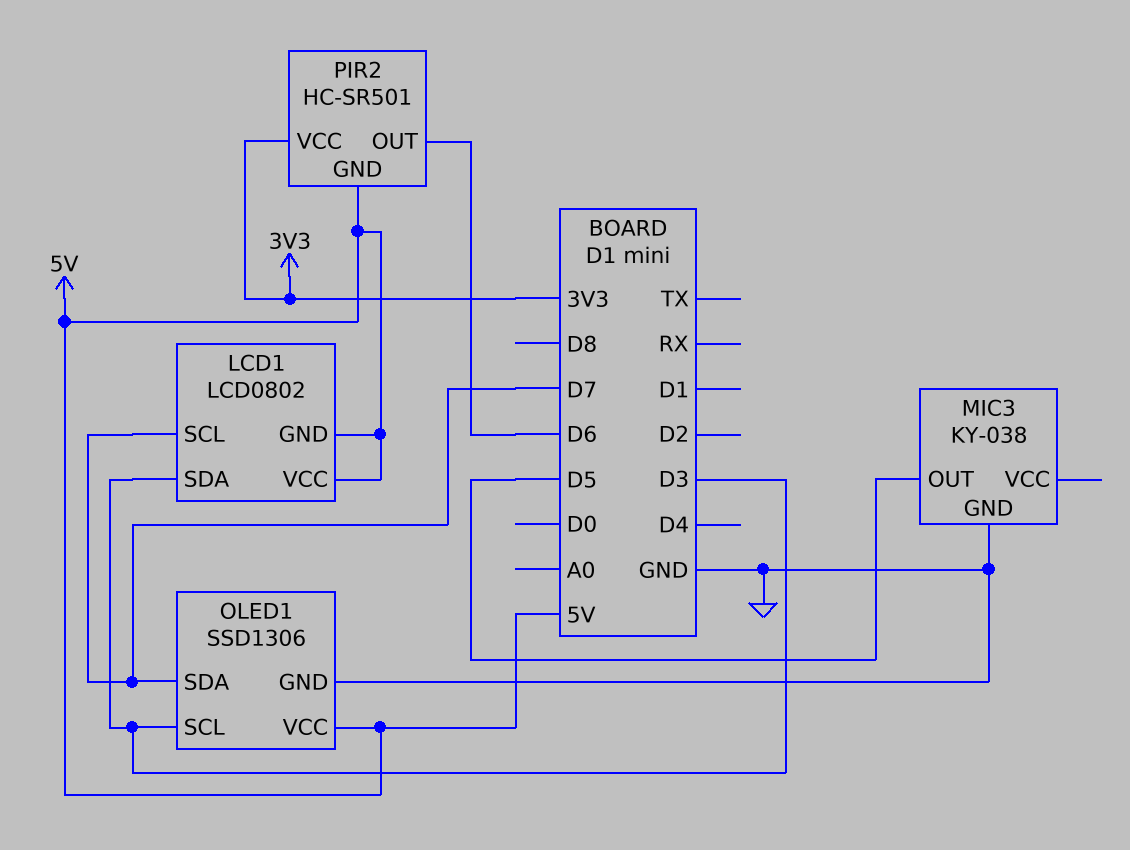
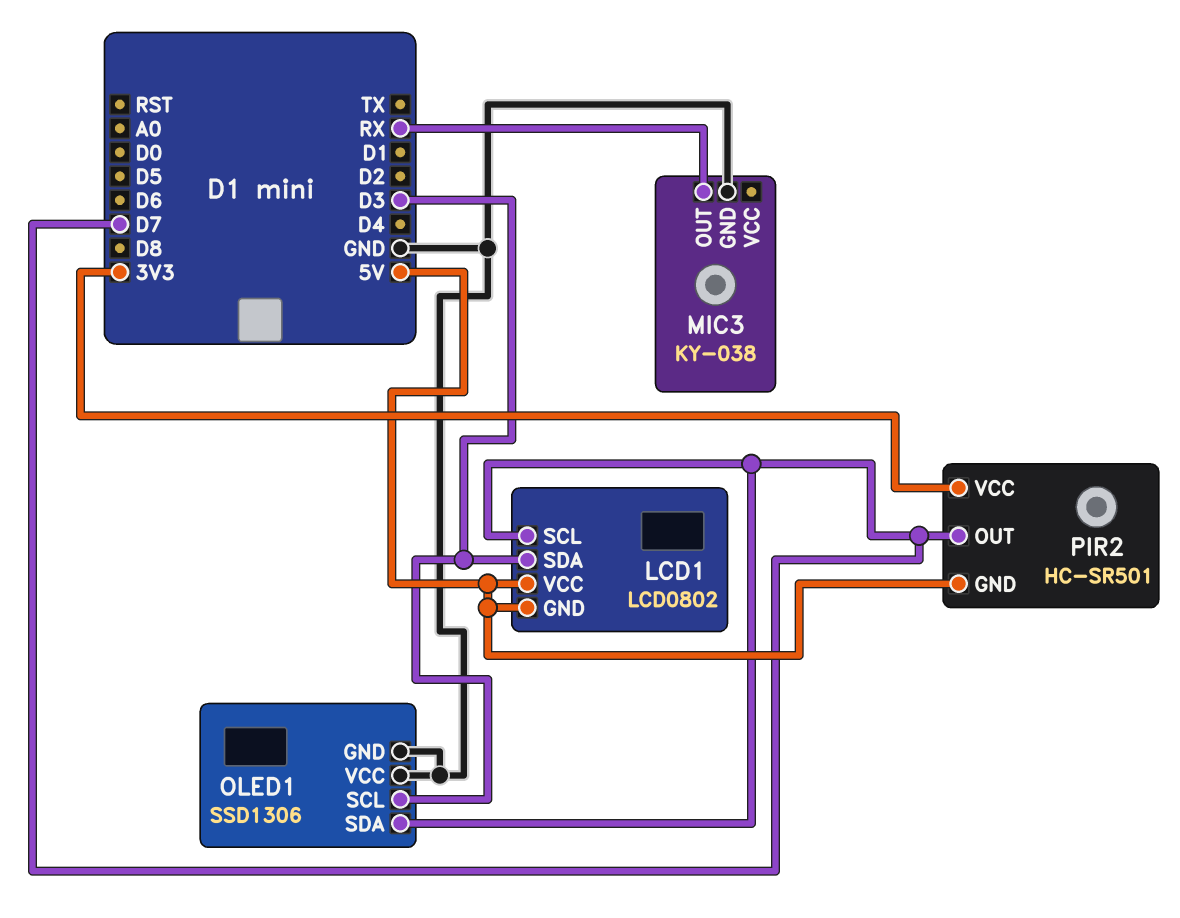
MIC3 pin OUT: D5 -> RX
OLED1 pin VCC: 5V -> GND
PIR2 pin OUT: D6 -> D7

